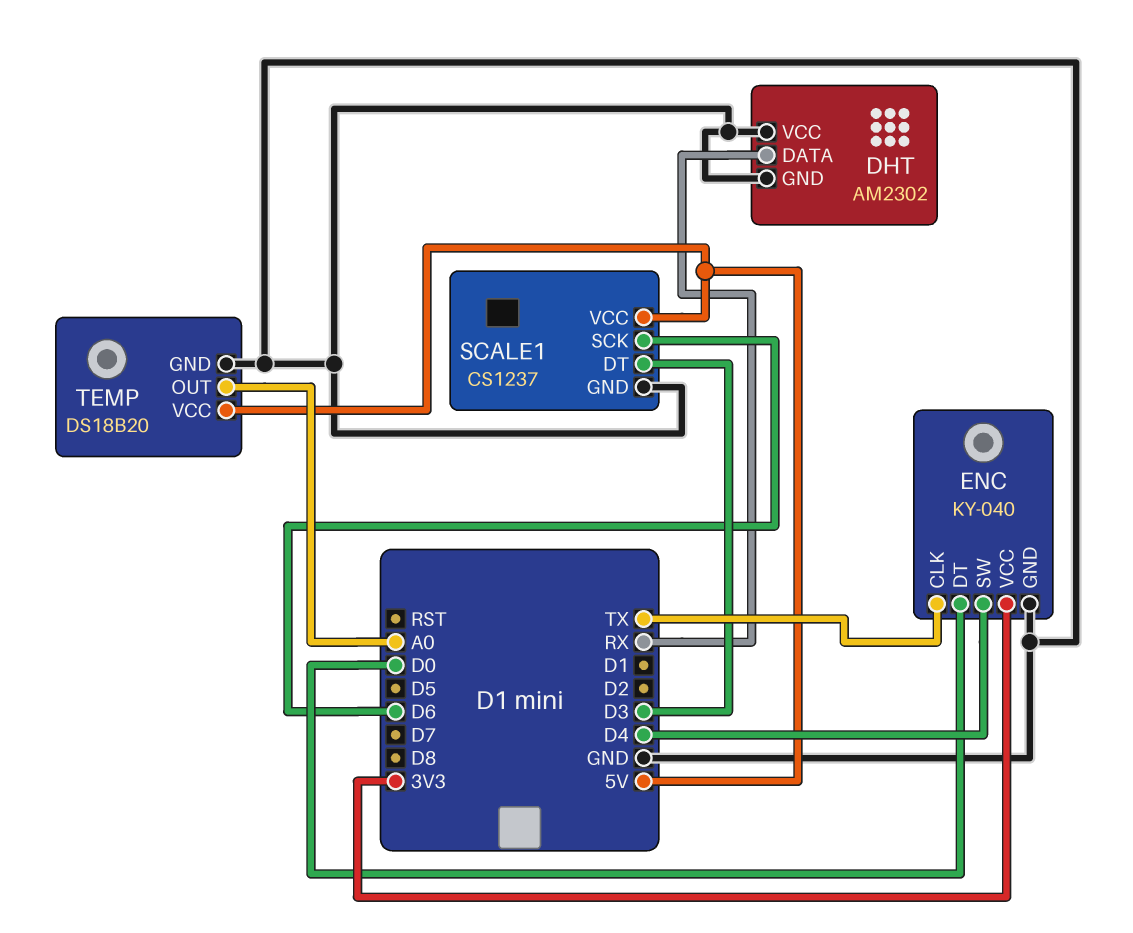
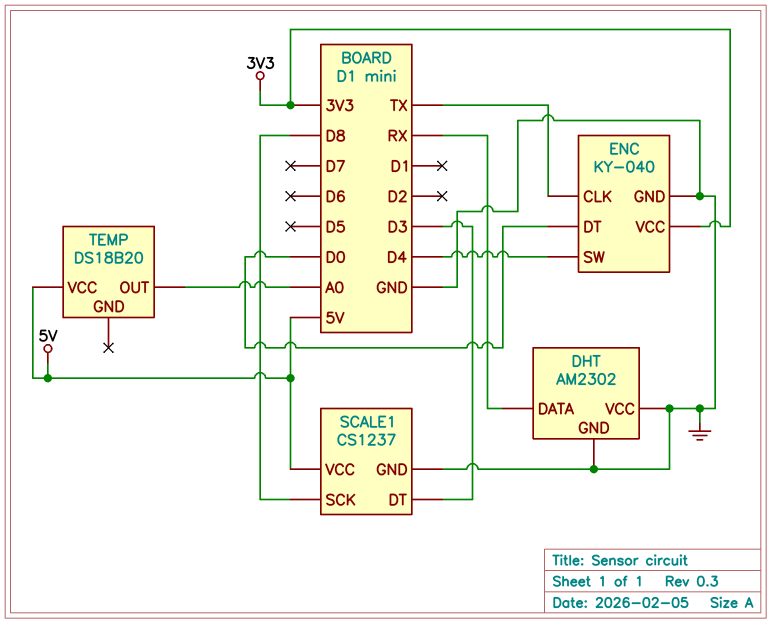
SCALE1 pin SCK: D6 -> D8
TEMP pin GND: GND -> none

